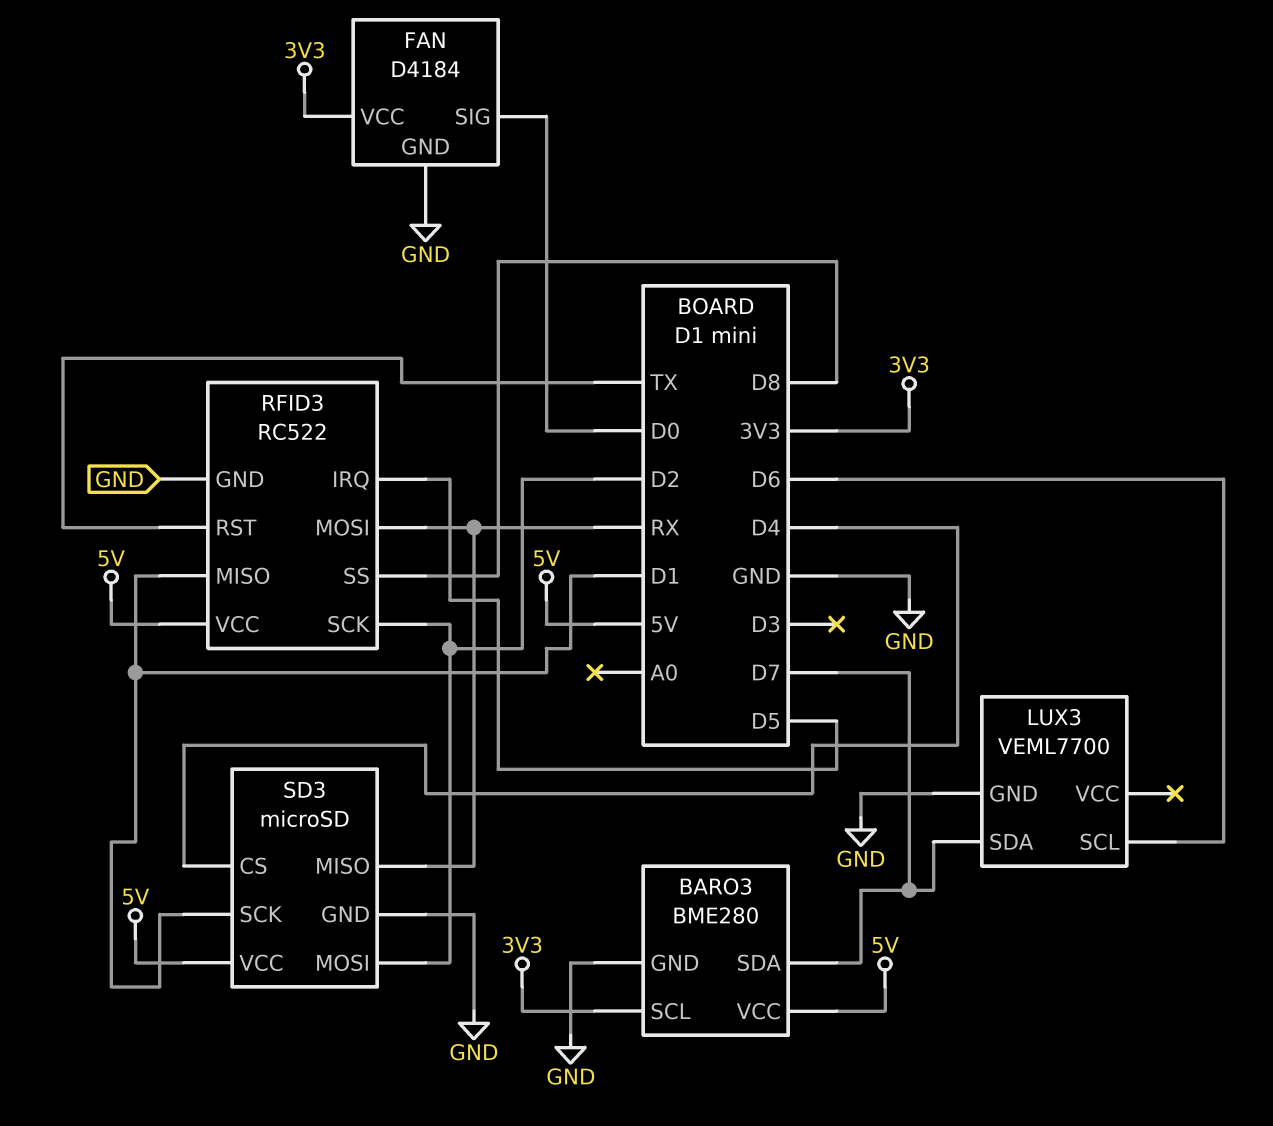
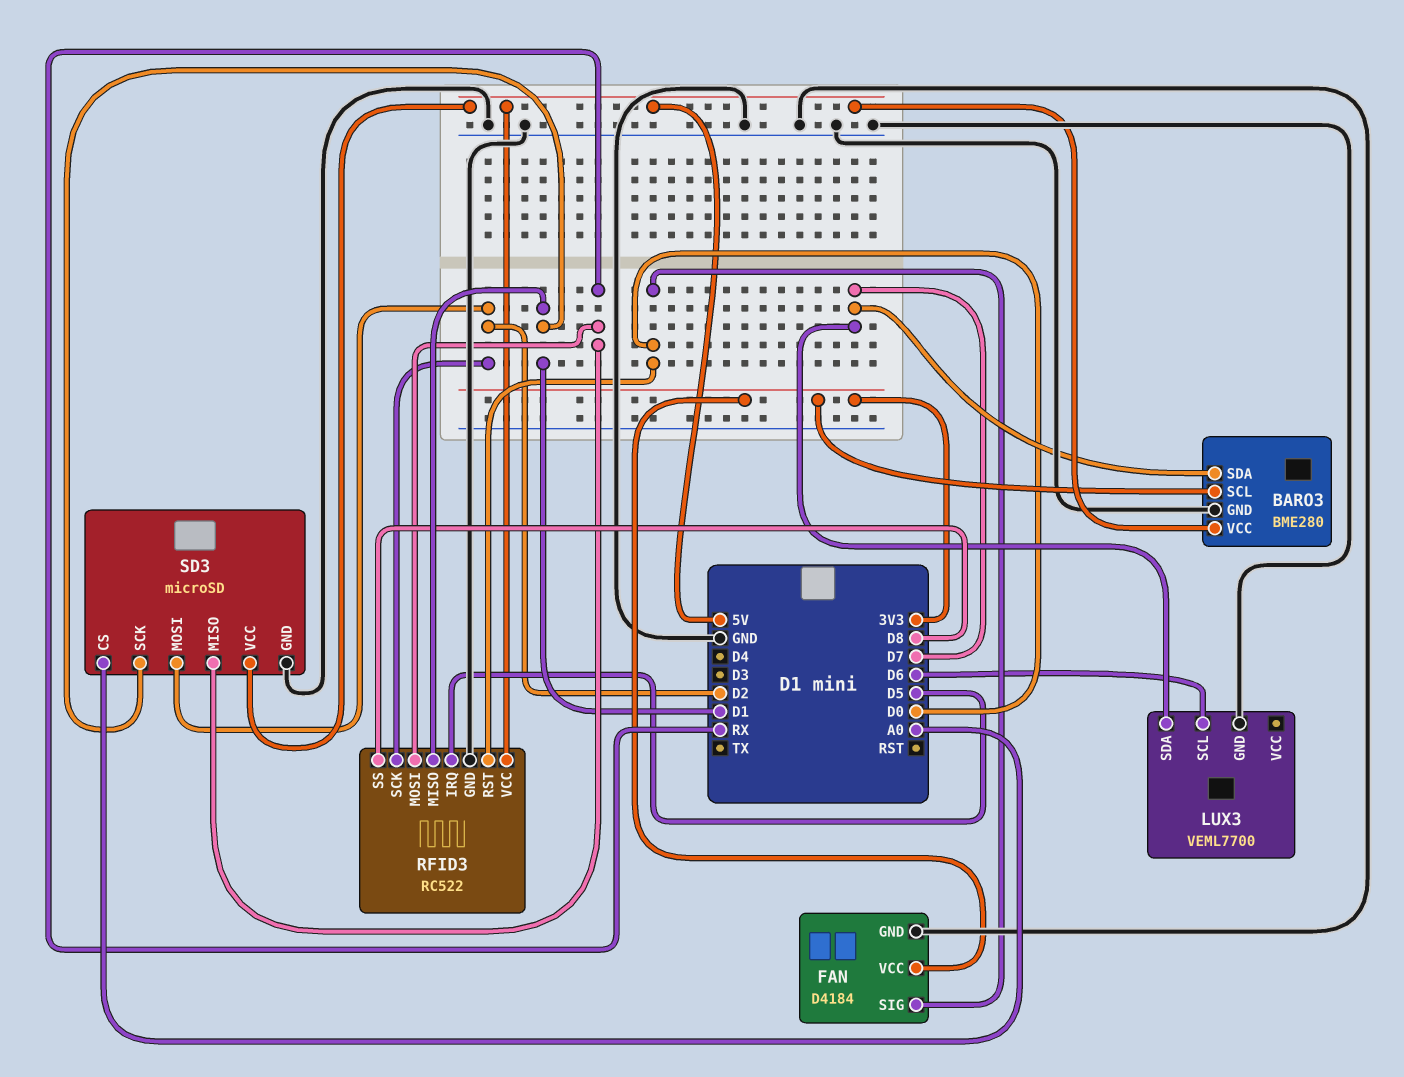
RFID3 pin RST: TX -> D0
SD3 pin CS: D4 -> A0

